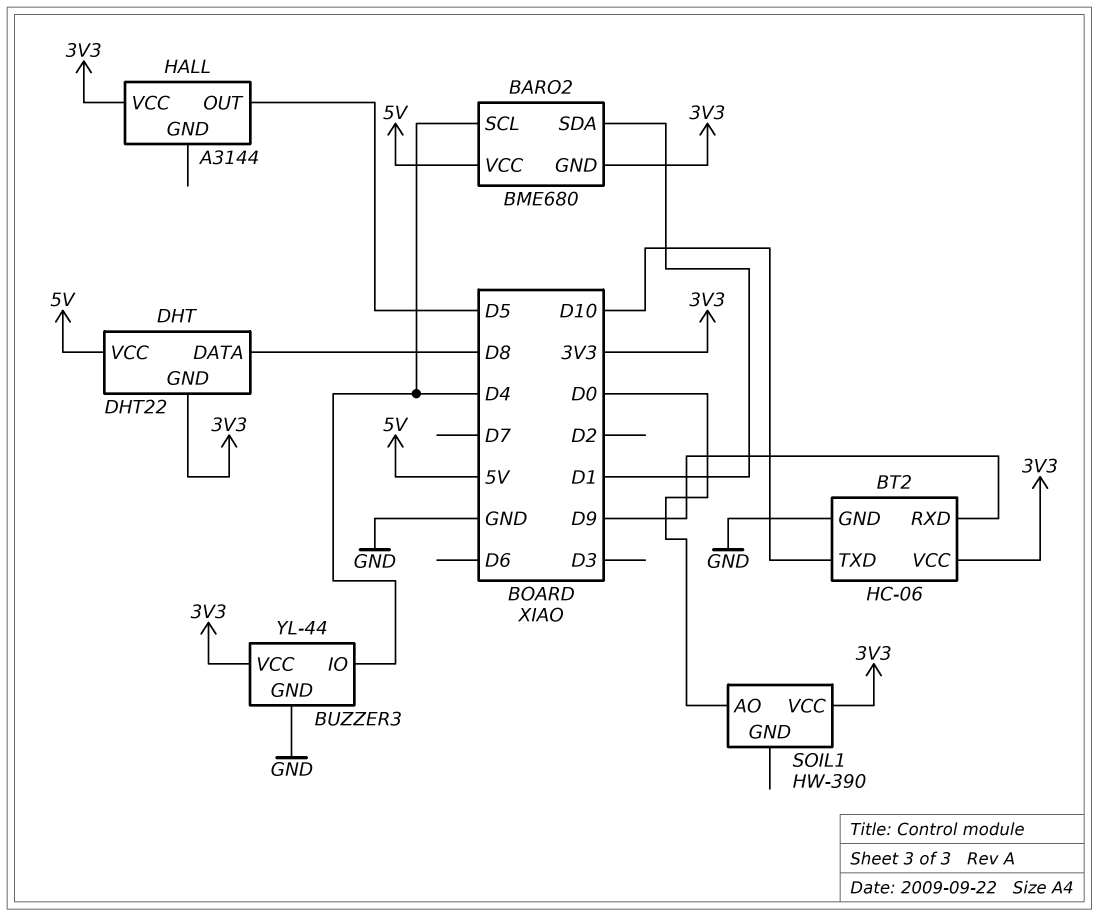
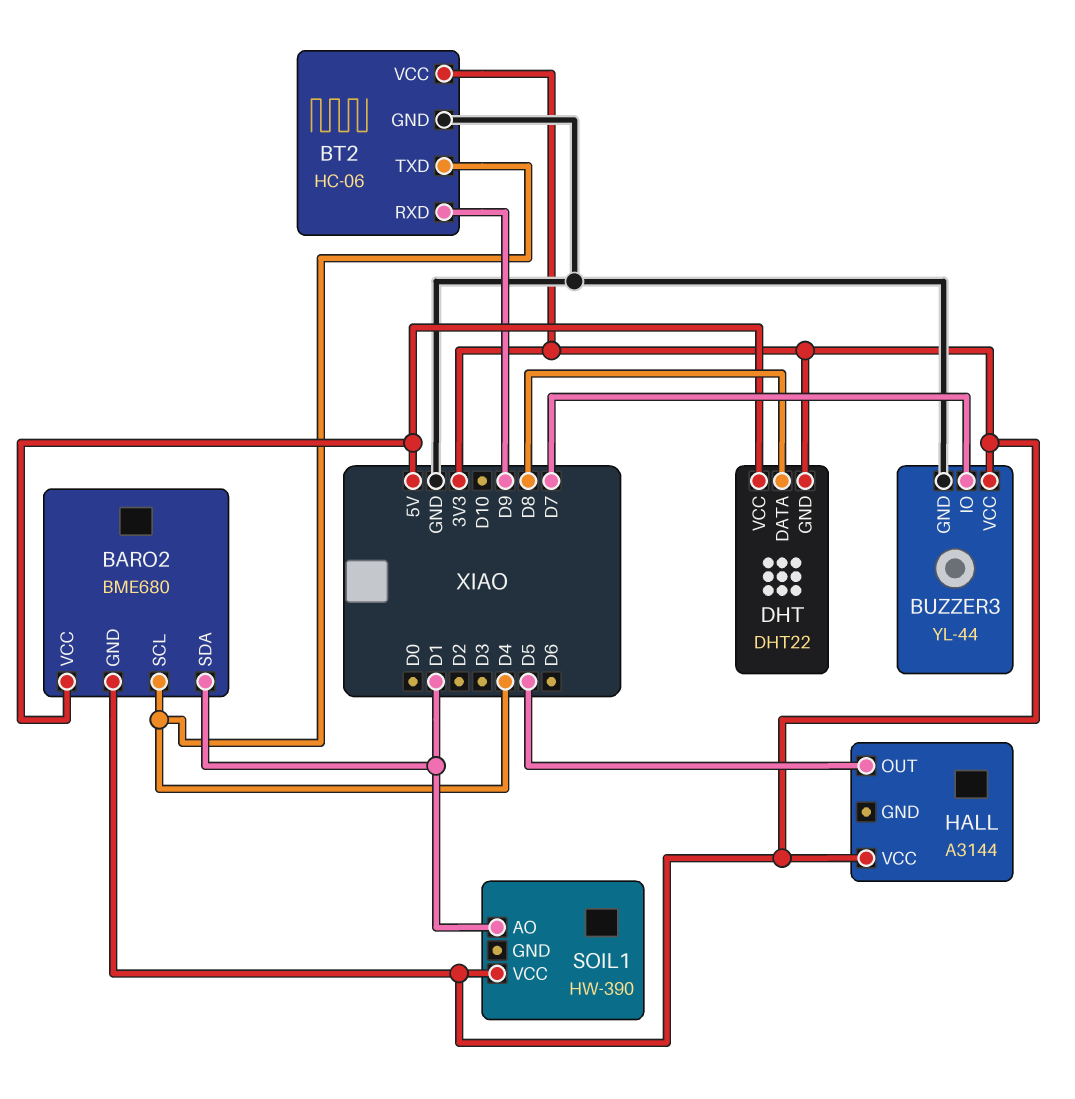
BT2 pin TXD: D10 -> D4
BUZZER3 pin IO: D4 -> D7
SOIL1 pin AO: D0 -> D1

